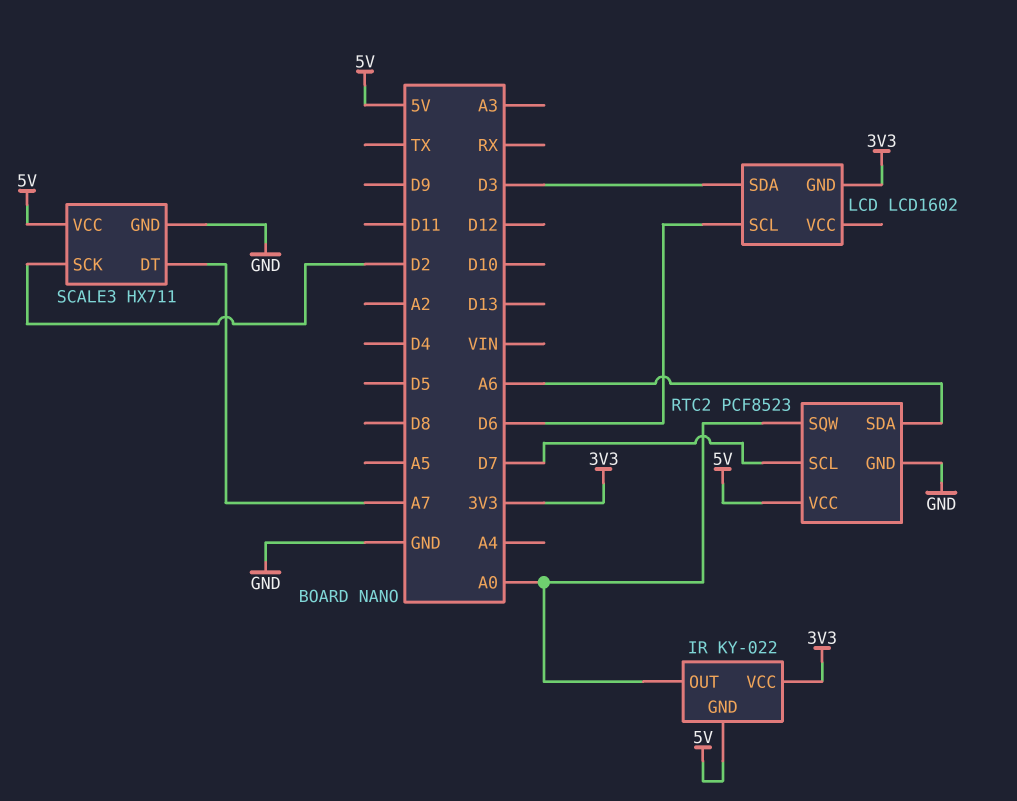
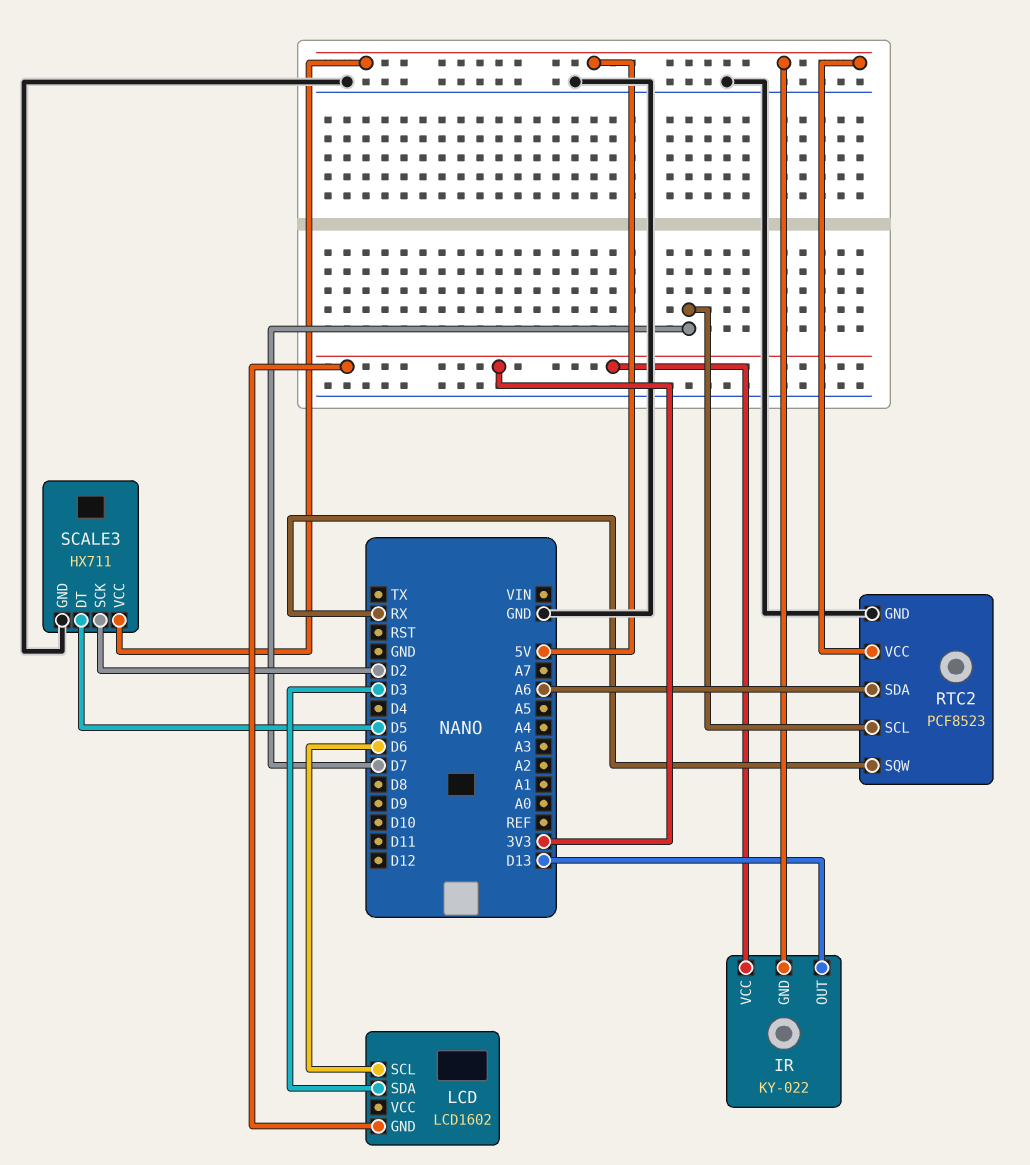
IR pin OUT: A0 -> D13
RTC2 pin SQW: A0 -> RX
SCALE3 pin DT: A7 -> D5

